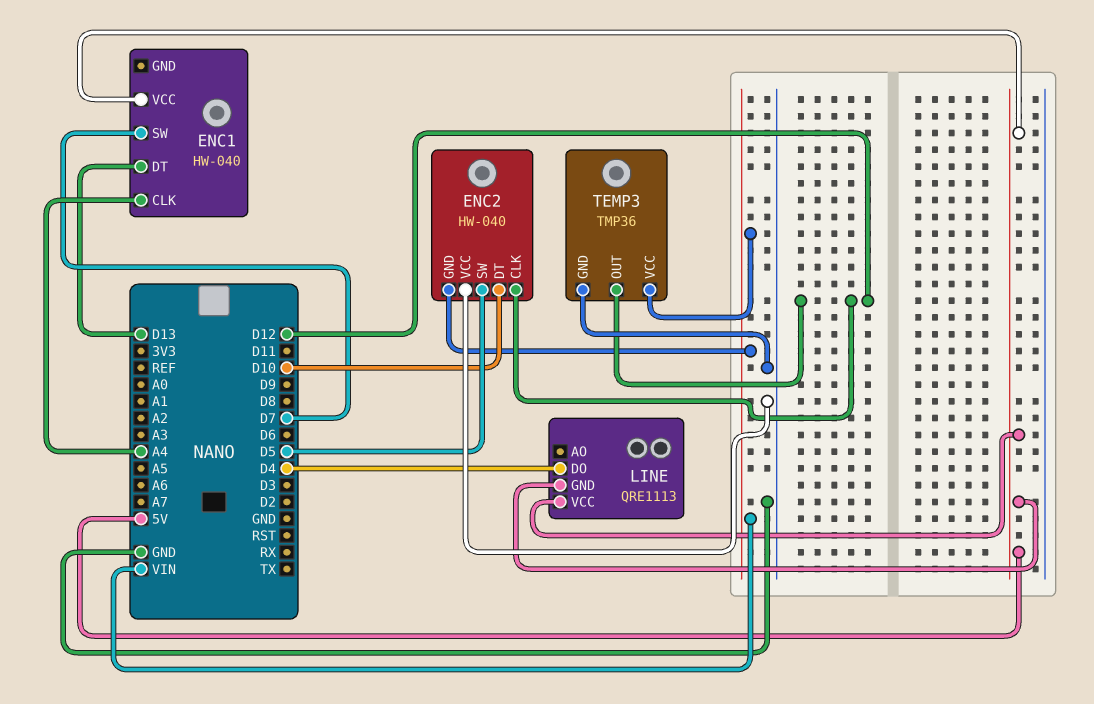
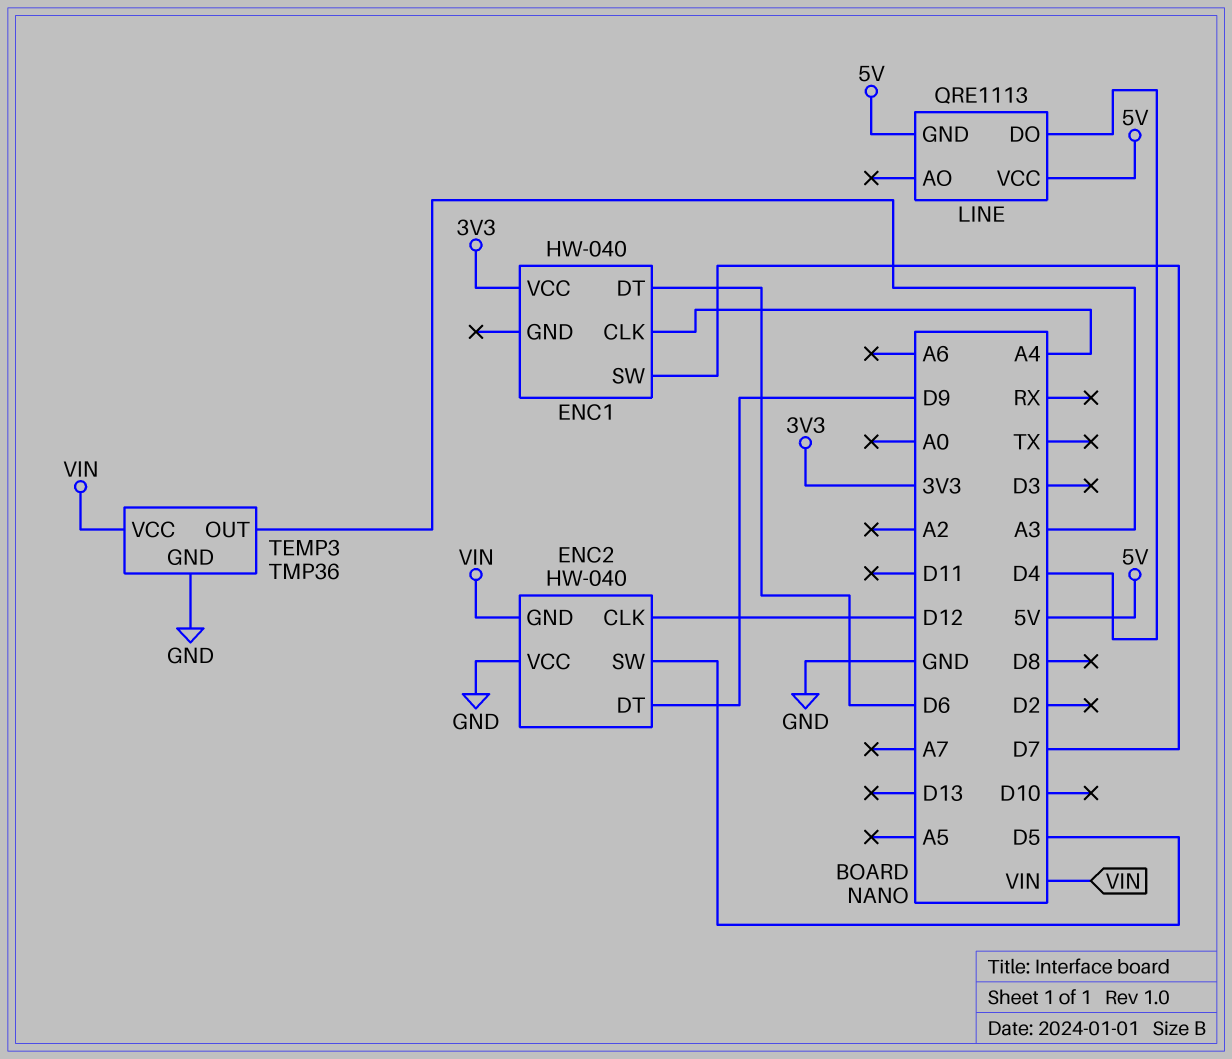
ENC1 pin DT: D13 -> D6
ENC1 pin VCC: 5V -> 3V3
ENC2 pin DT: D10 -> D9
TEMP3 pin OUT: D12 -> A3

